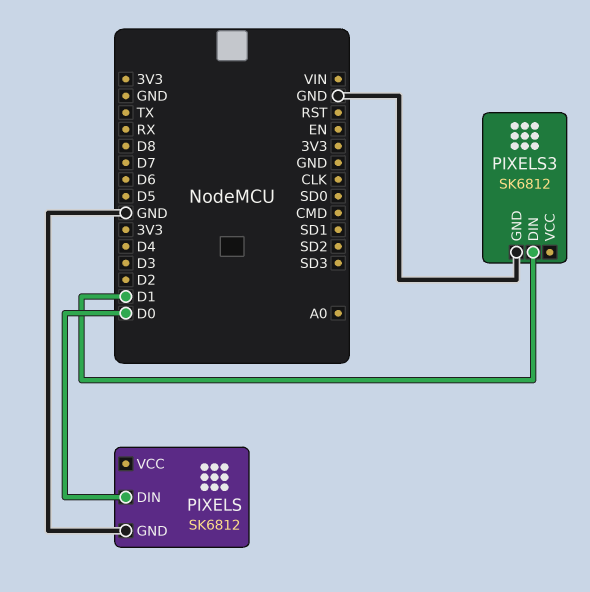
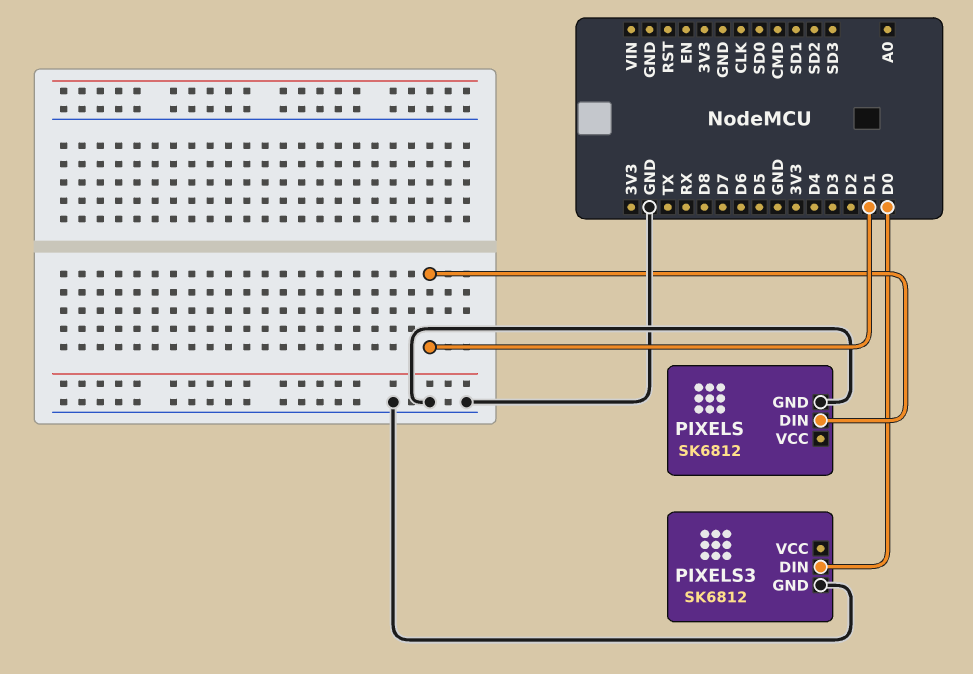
PIXELS pin DIN: D0 -> D1
PIXELS3 pin DIN: D1 -> D0

